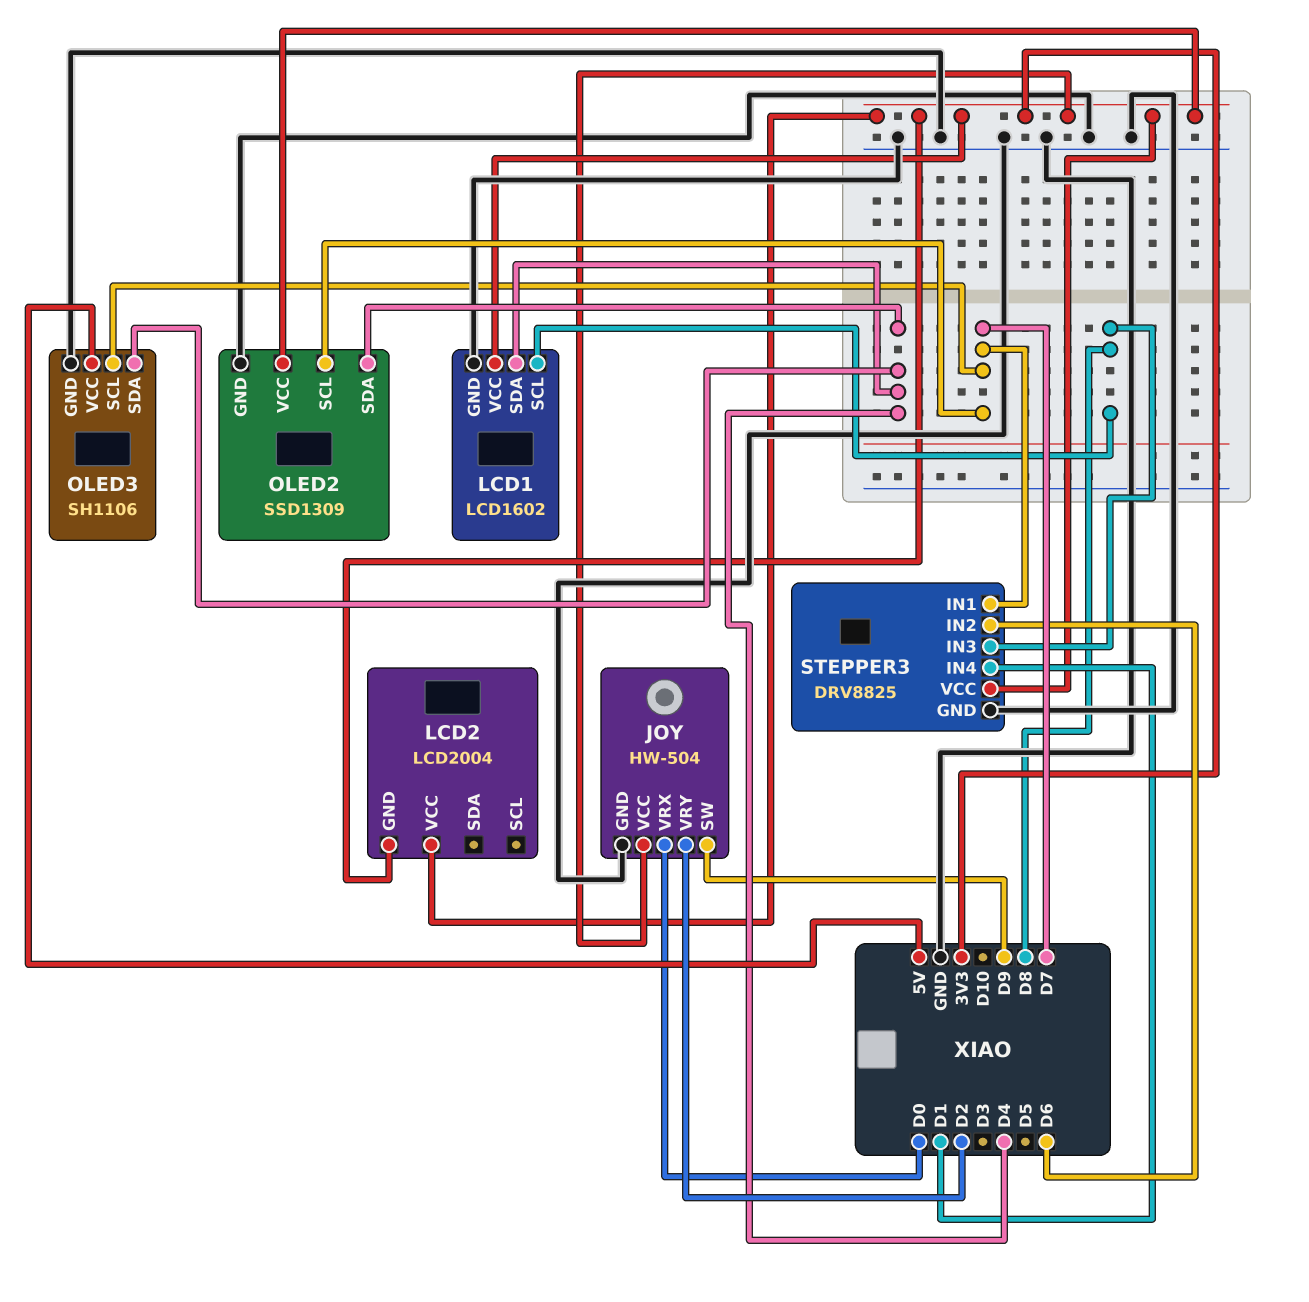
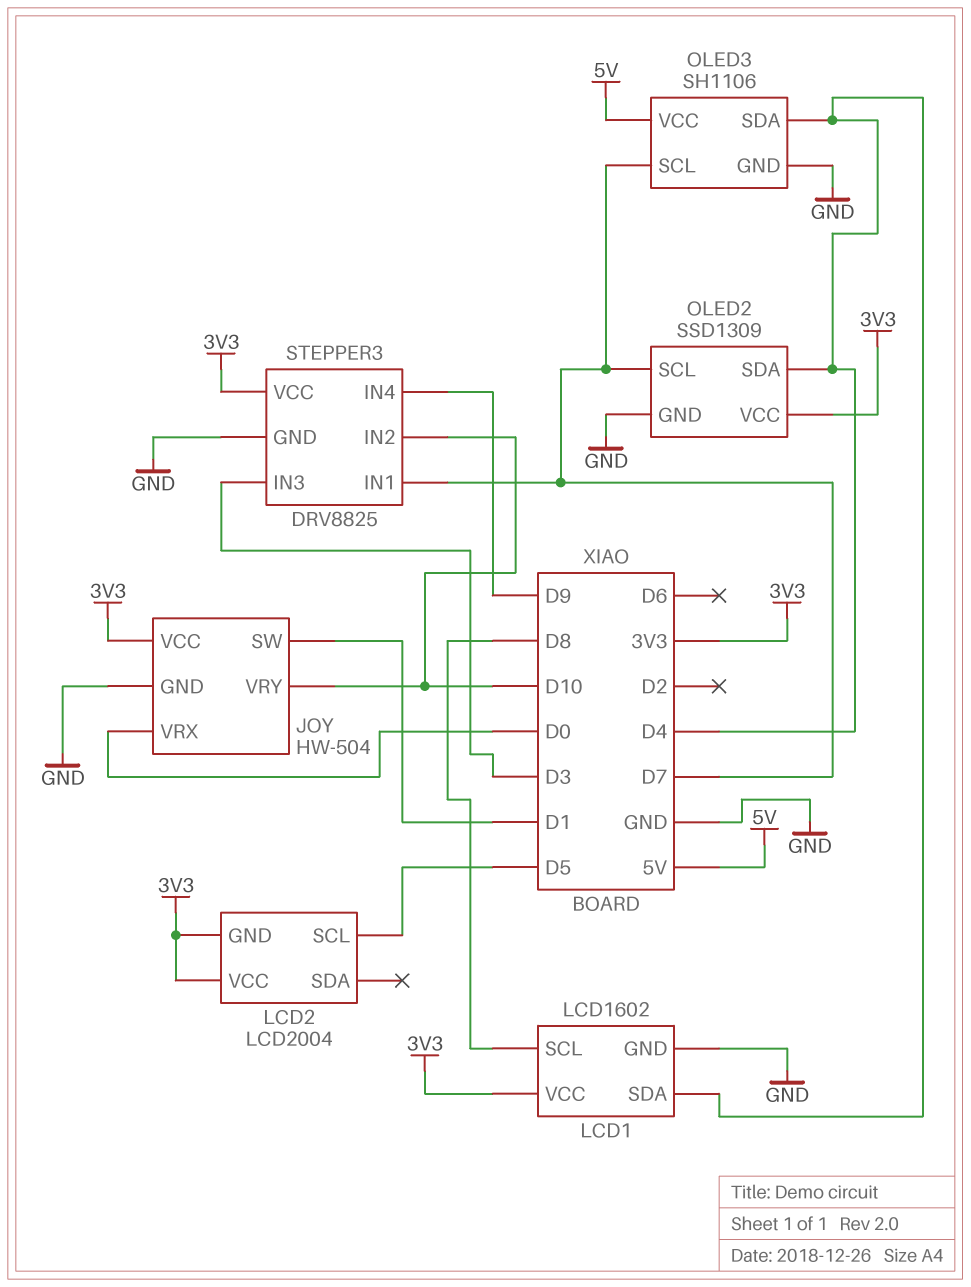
JOY pin SW: D9 -> D1
JOY pin VRY: D2 -> D10
LCD2 pin SCL: none -> D5
STEPPER3 pin IN2: D6 -> D10
STEPPER3 pin IN3: D8 -> D3
STEPPER3 pin IN4: D1 -> D9

